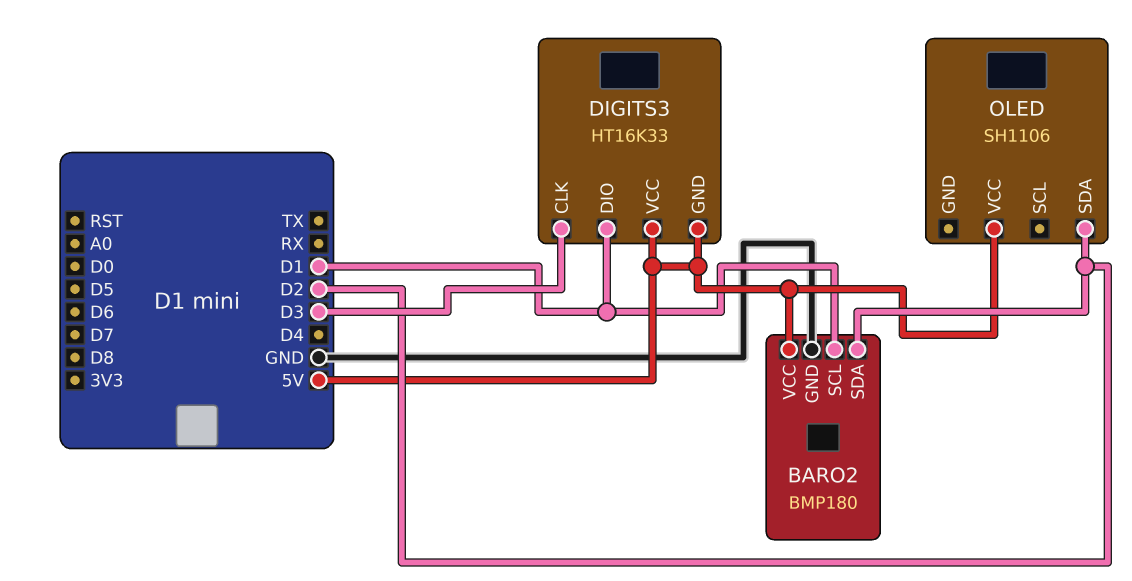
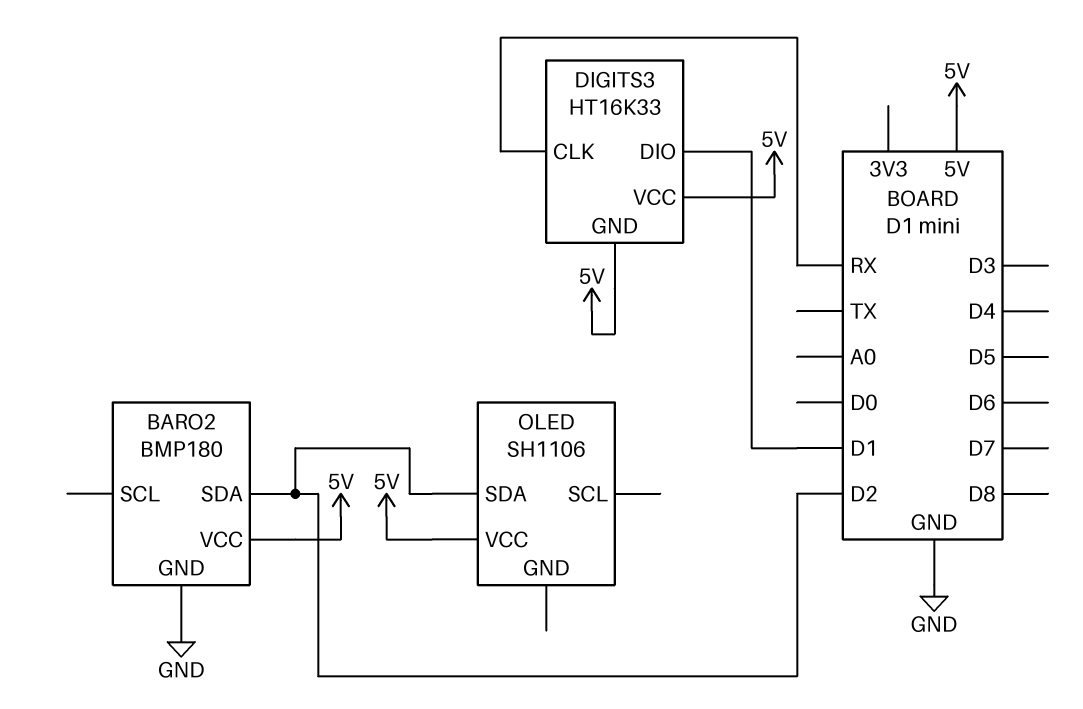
BARO2 pin SCL: D1 -> none
DIGITS3 pin CLK: D3 -> RX

